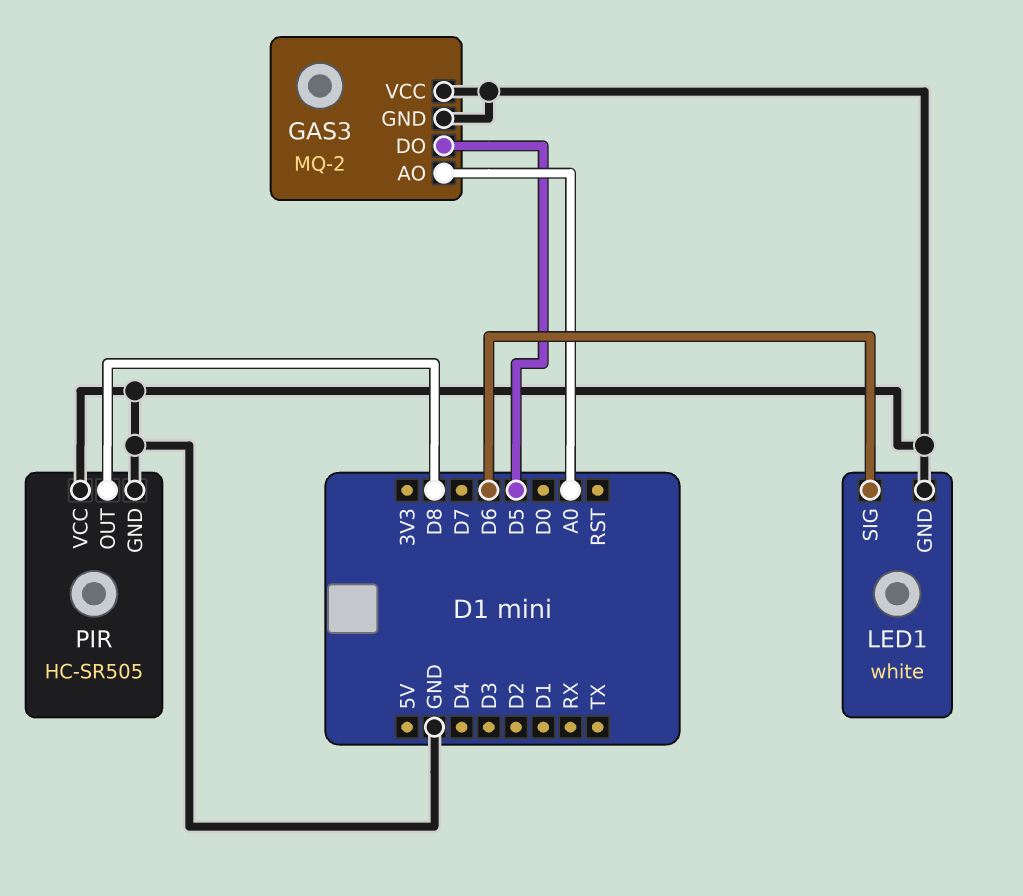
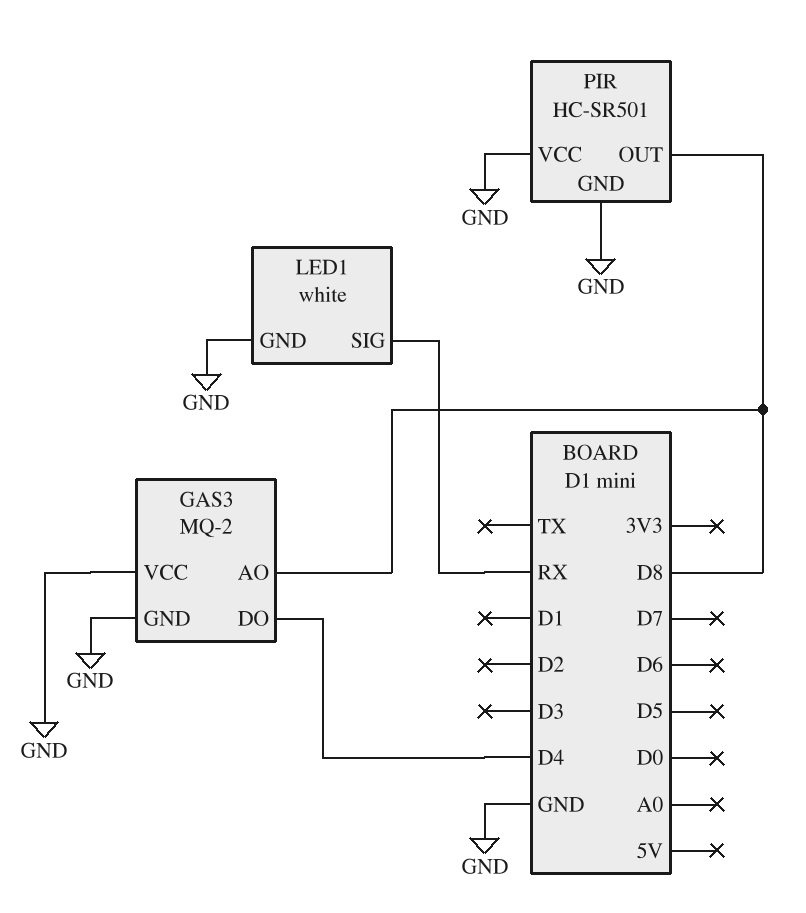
GAS3 pin AO: A0 -> D8
GAS3 pin DO: D5 -> D4
LED1 pin SIG: D6 -> RX
PIR: HC-SR505 -> HC-SR501

